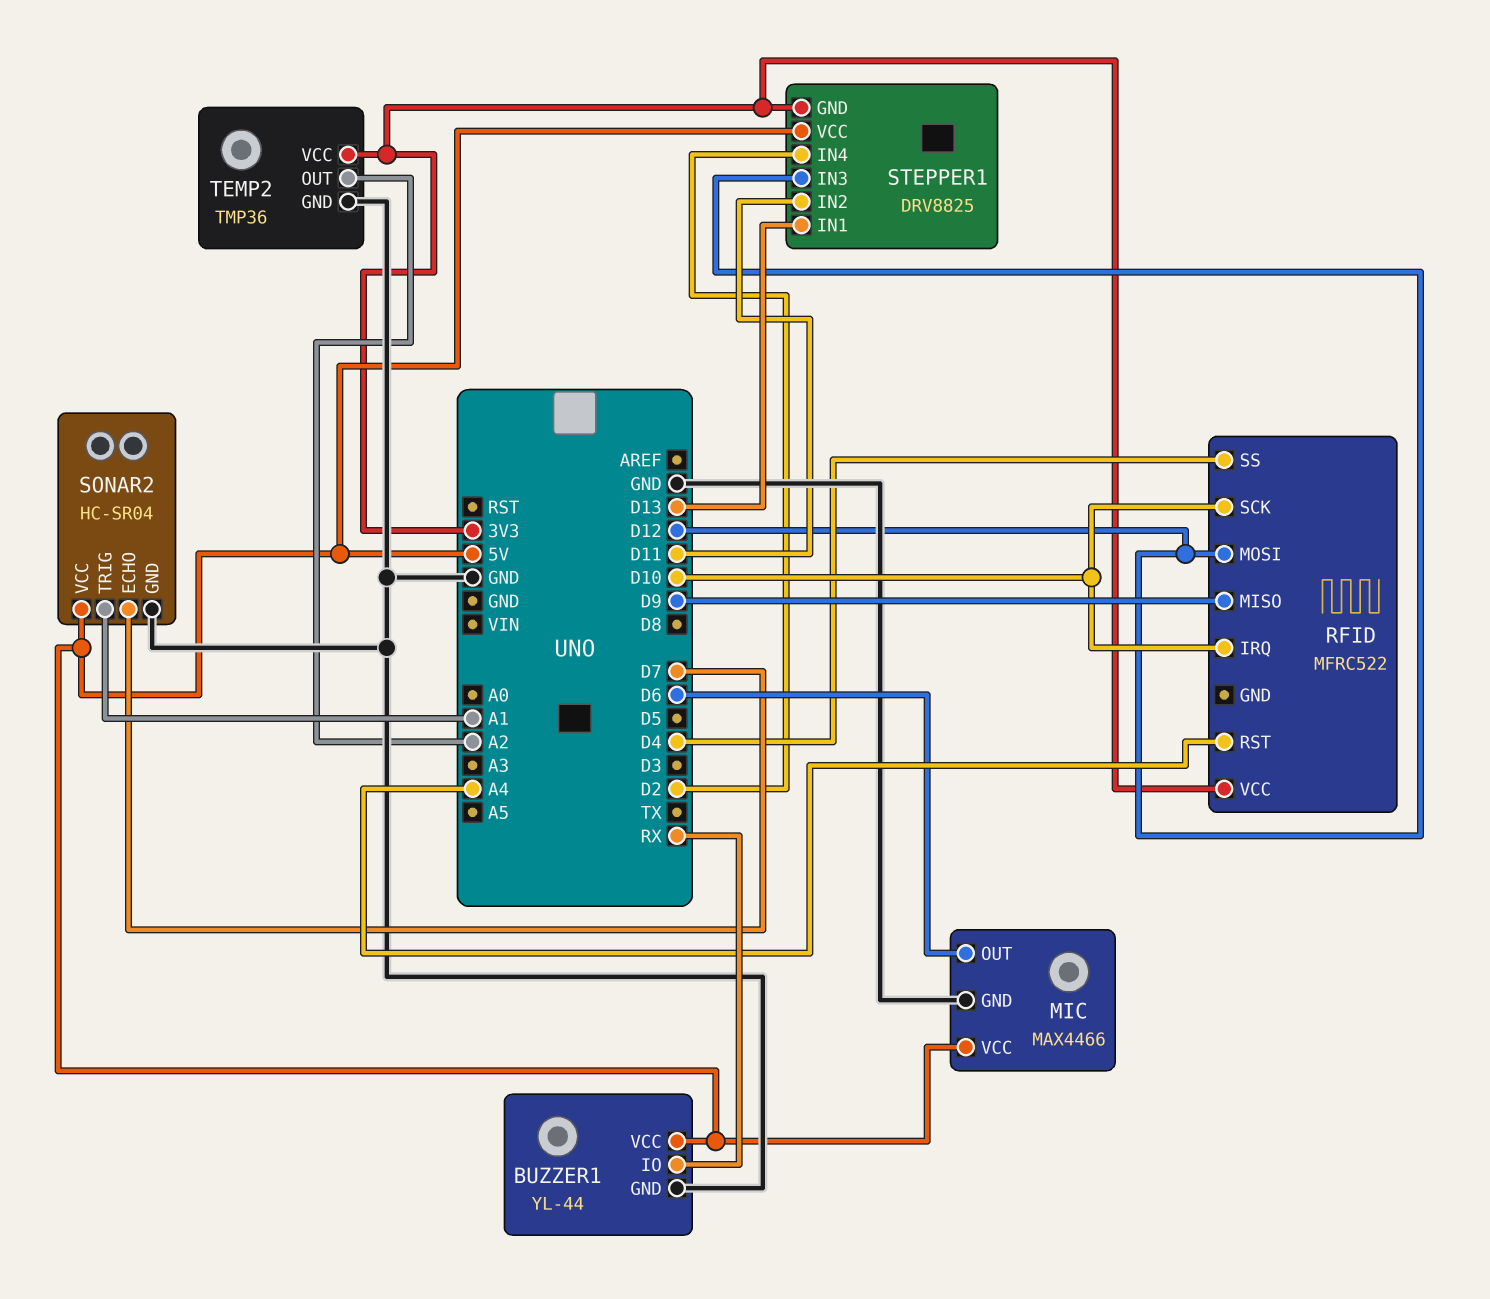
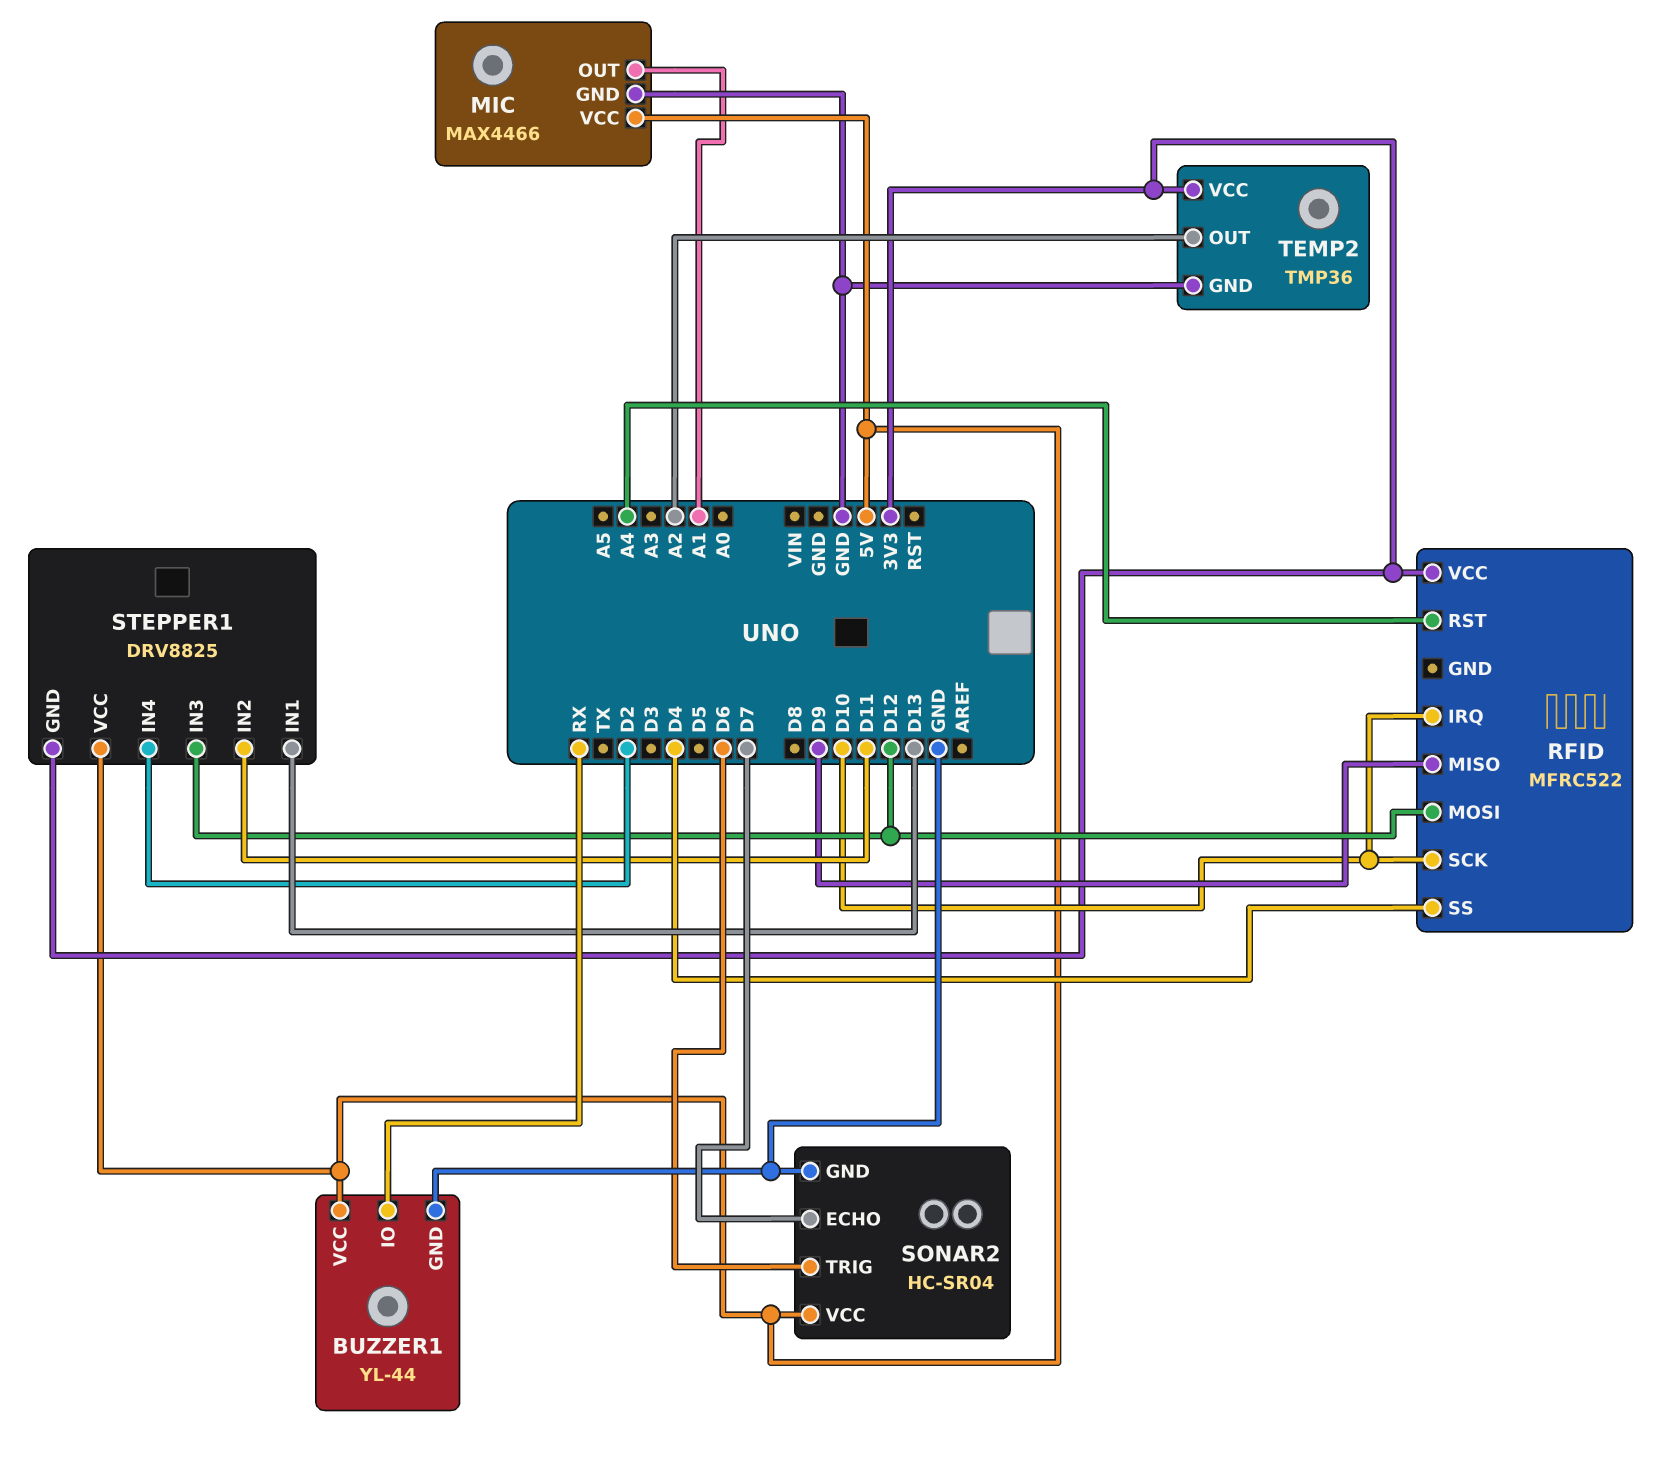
MIC pin OUT: D6 -> A1
SONAR2 pin TRIG: A1 -> D6

